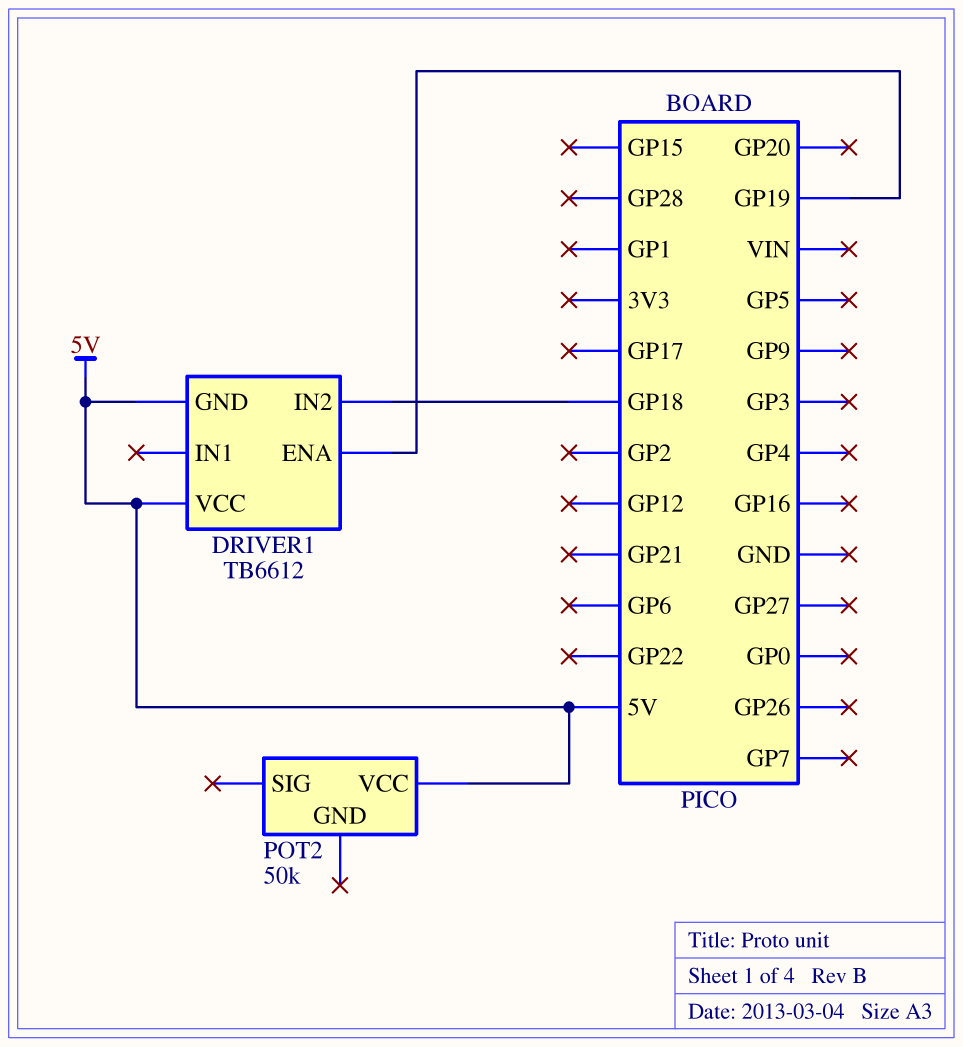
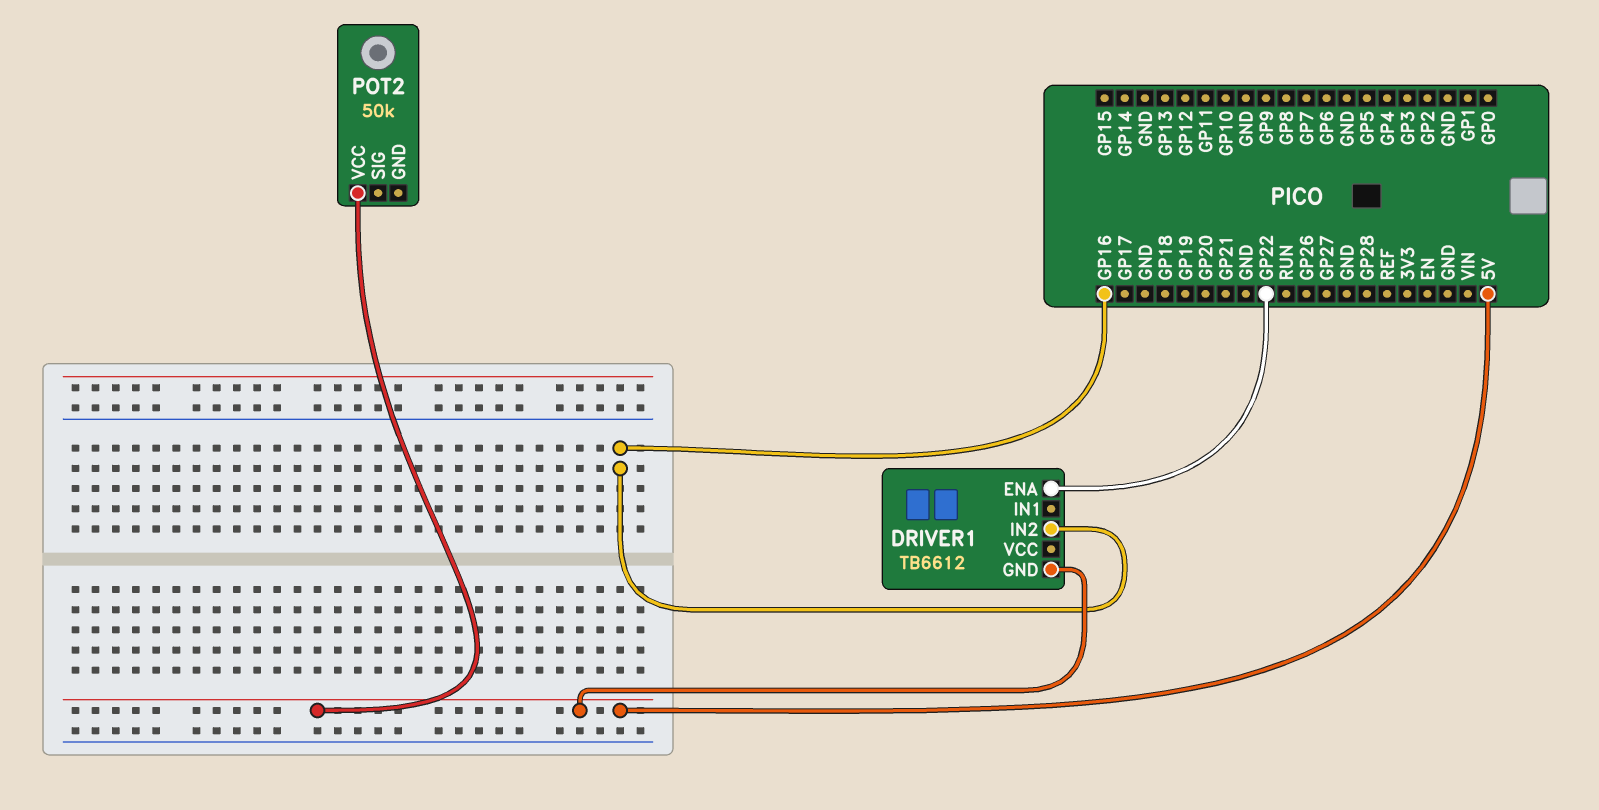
DRIVER1 pin ENA: GP19 -> GP22
DRIVER1 pin IN2: GP18 -> GP16
DRIVER1 pin VCC: 5V -> none

